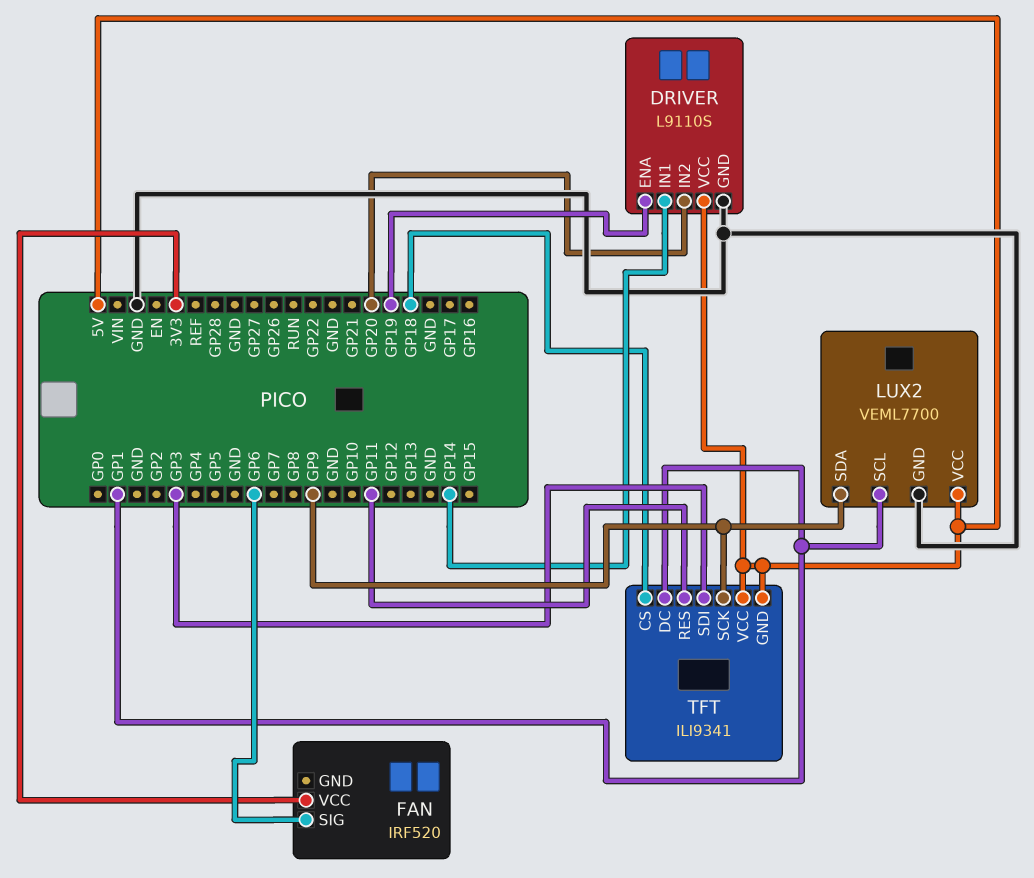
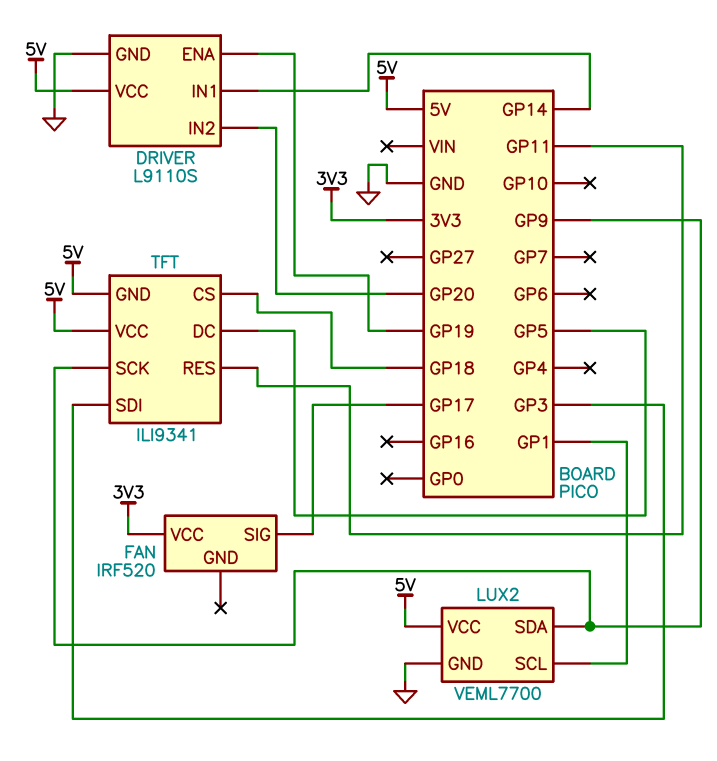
FAN pin SIG: GP6 -> GP17
TFT pin DC: GP1 -> GP5

